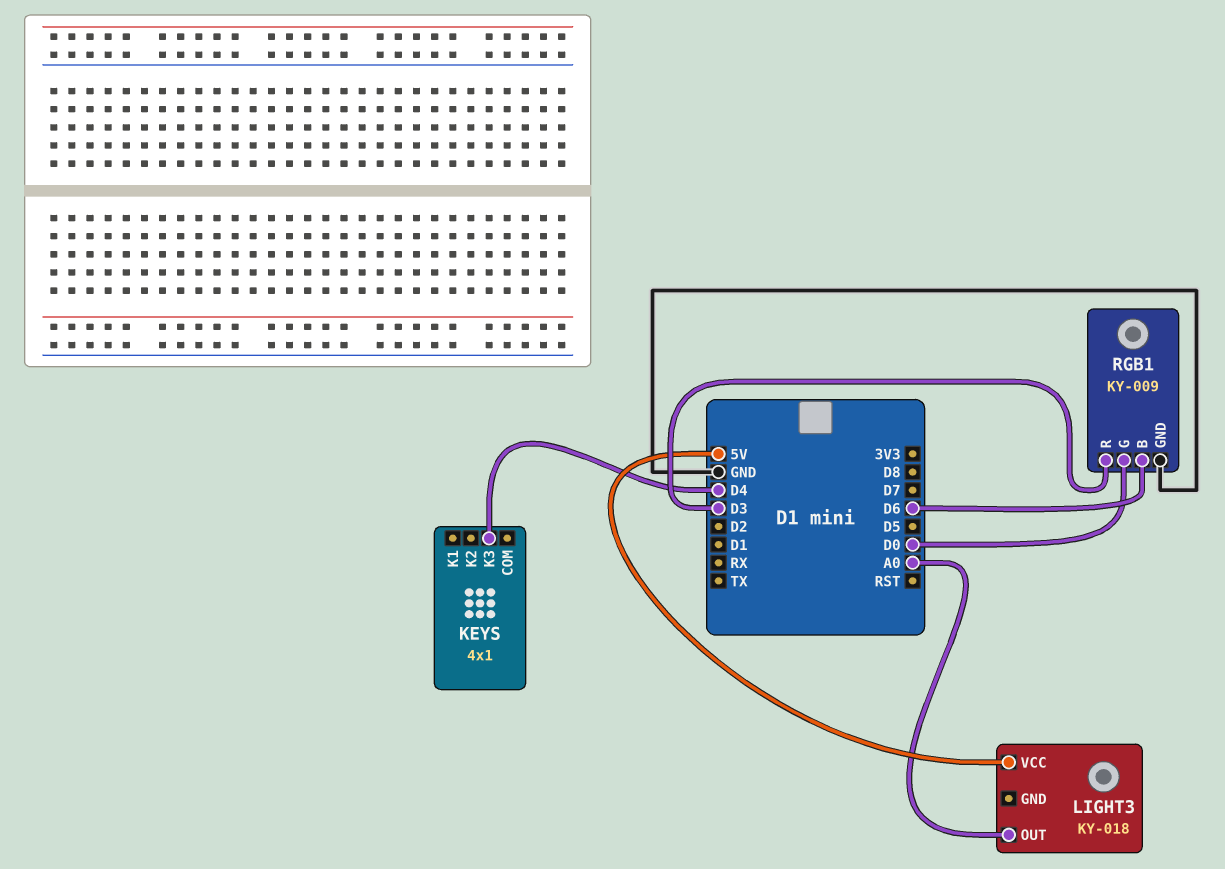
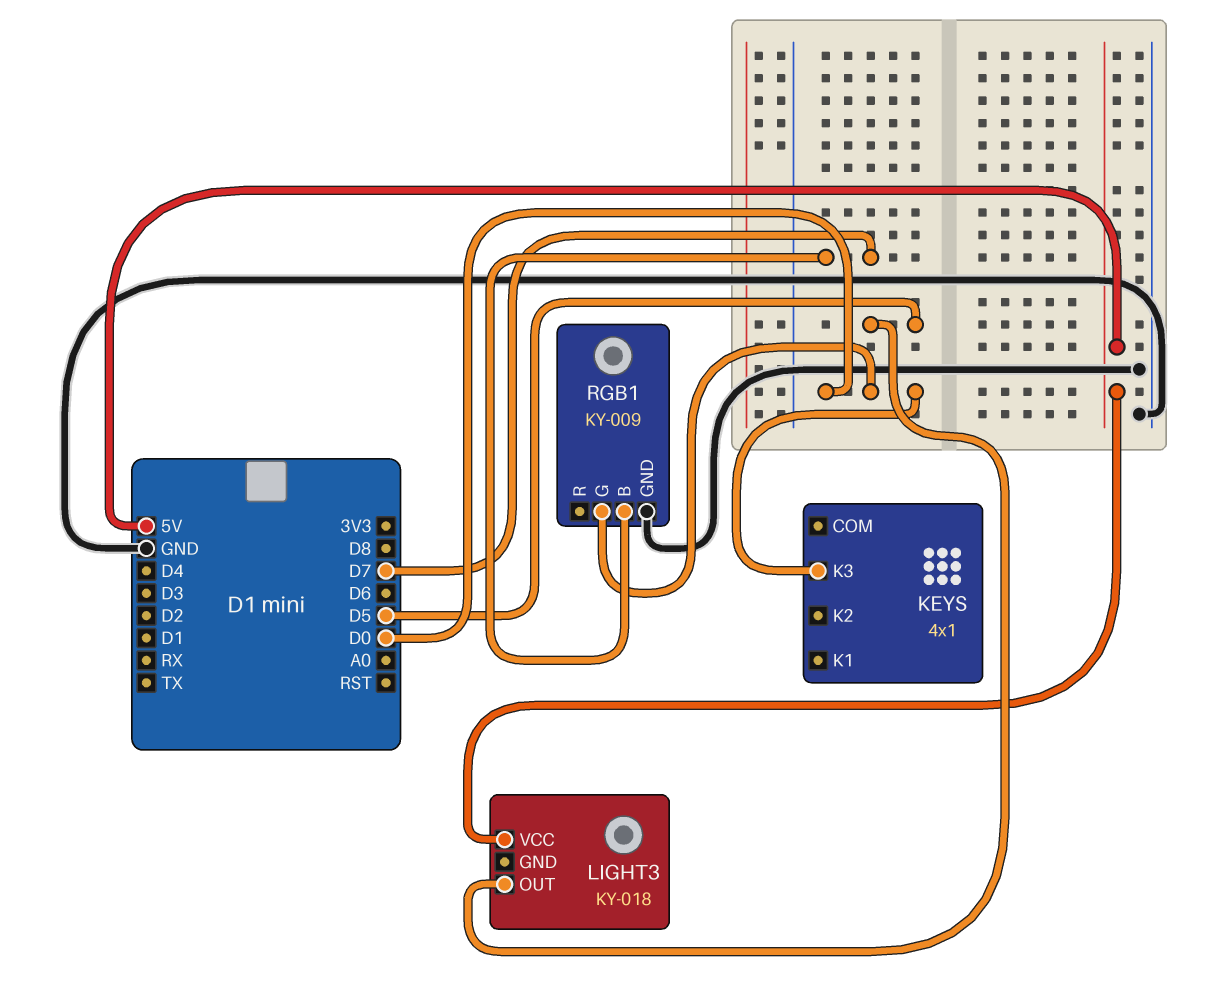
KEYS pin K3: D4 -> D0
LIGHT3 pin OUT: A0 -> D5
RGB1 pin B: D6 -> D7
RGB1 pin R: D3 -> none

